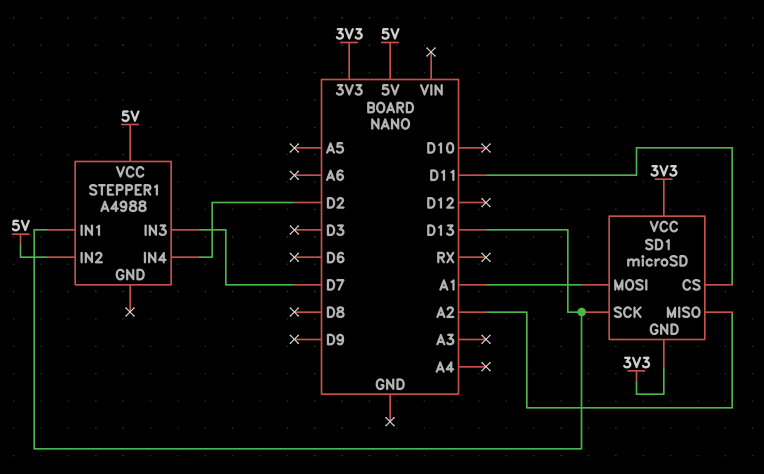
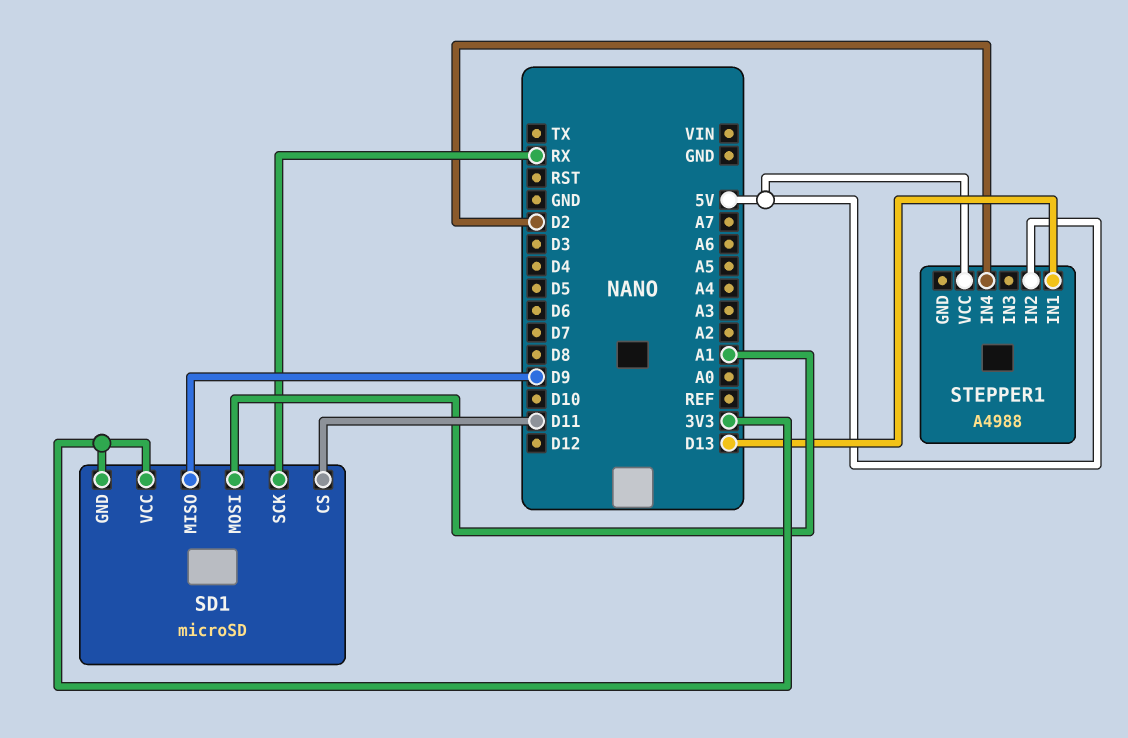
SD1 pin MISO: A2 -> D9
SD1 pin SCK: D13 -> RX
STEPPER1 pin IN3: D7 -> none

